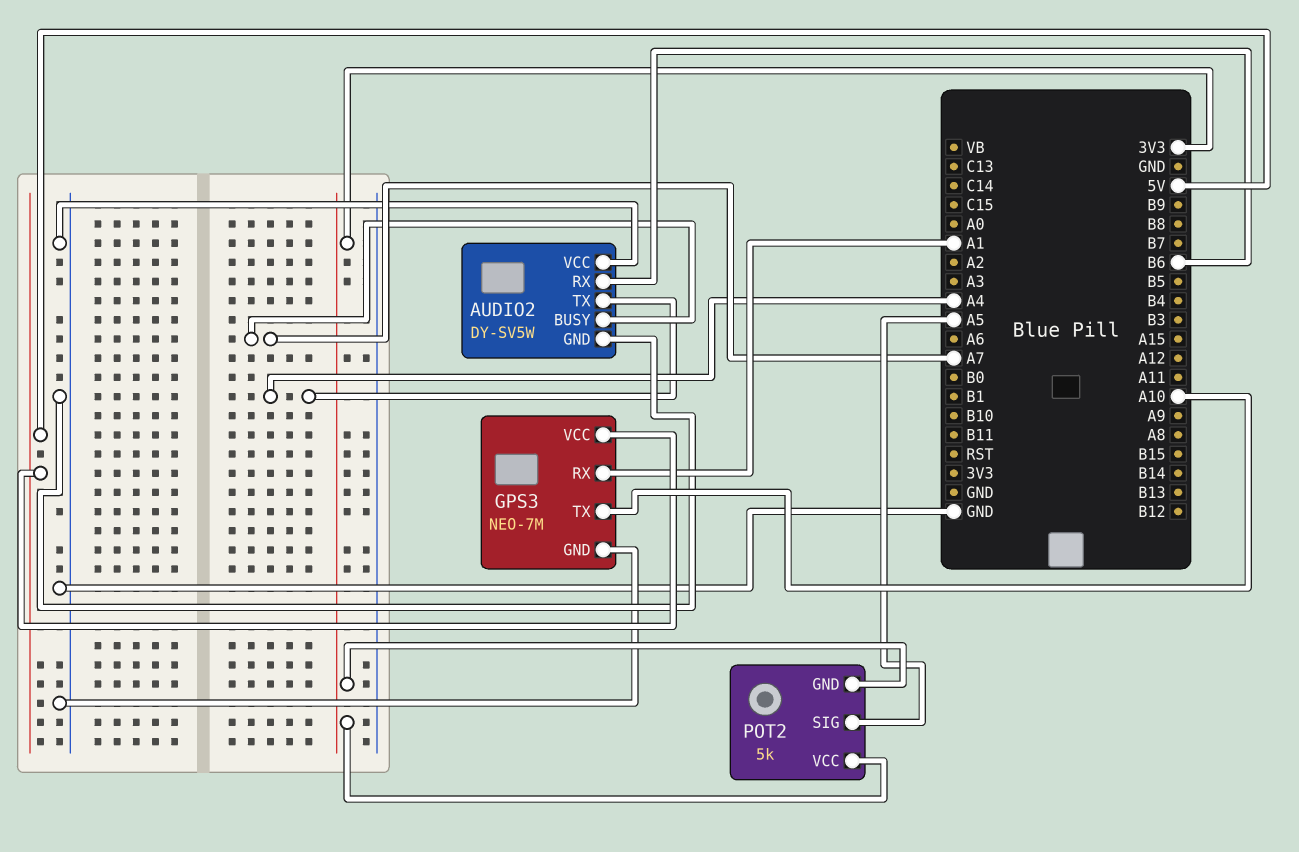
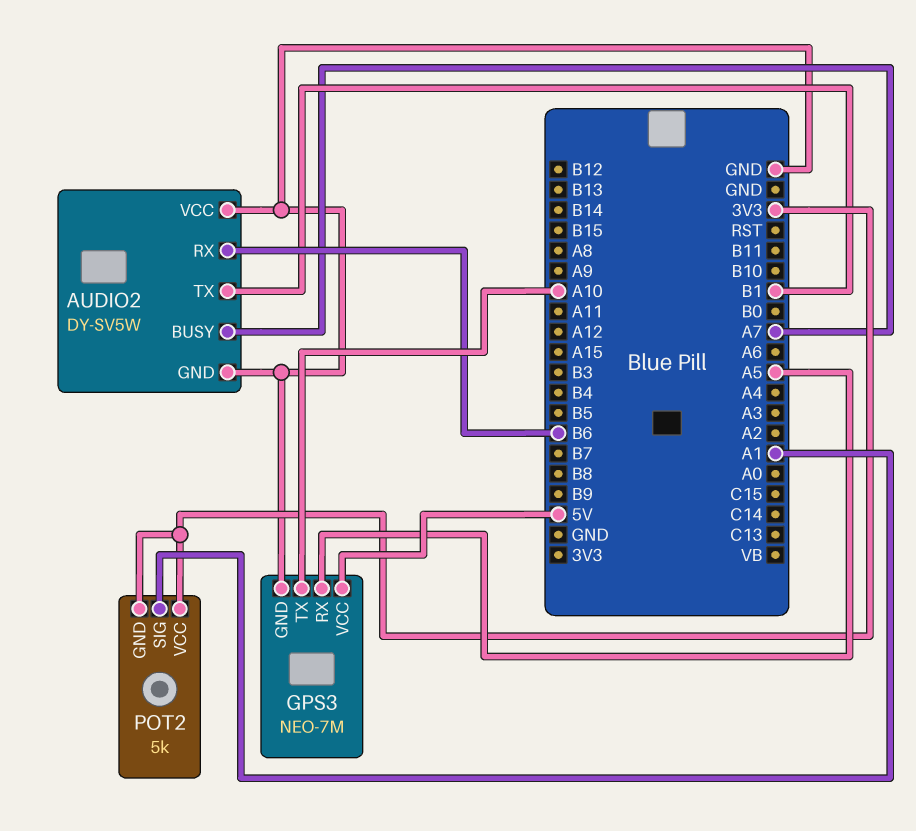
AUDIO2 pin TX: A4 -> B1
GPS3 pin RX: A1 -> A5
POT2 pin SIG: A5 -> A1

